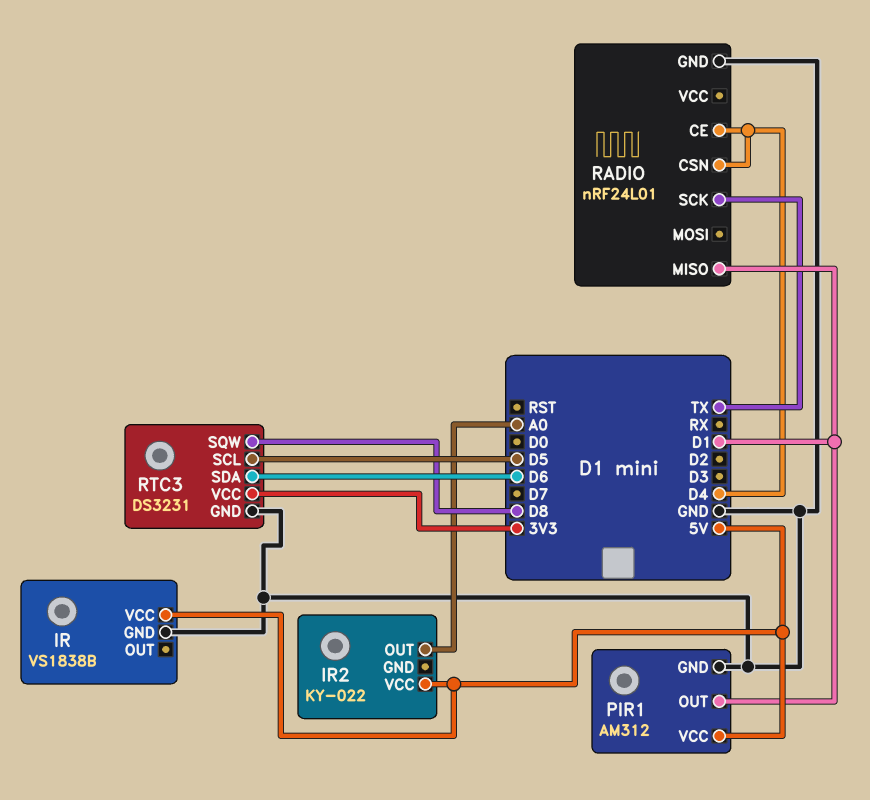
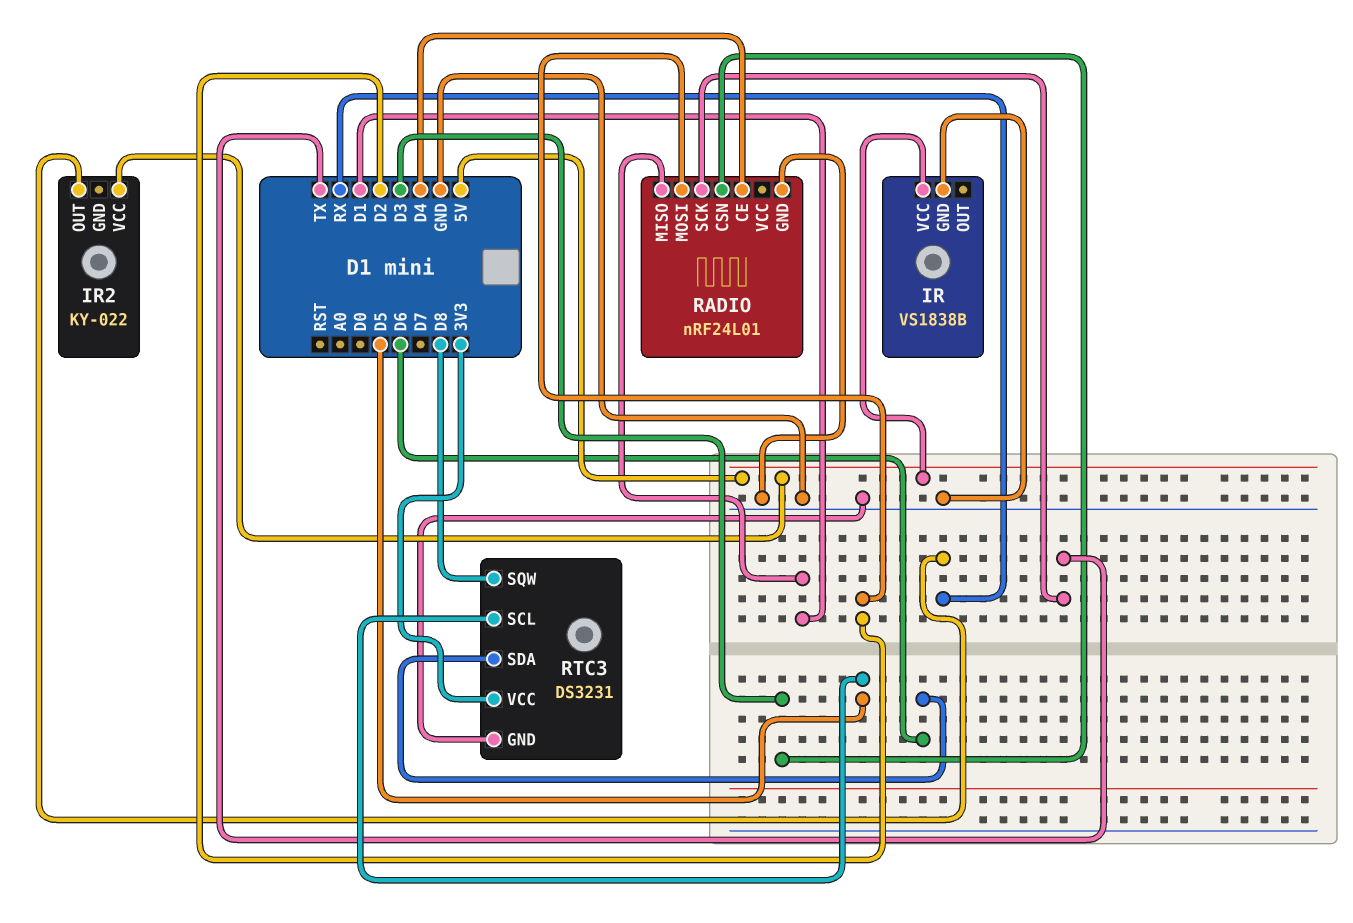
IR2 pin OUT: A0 -> RX
PIR1: AM312 -> none
PIR1 pin GND: GND -> none
PIR1 pin OUT: D1 -> none
PIR1 pin VCC: 5V -> none
RADIO pin CSN: D4 -> D3
RADIO pin MOSI: none -> D2

